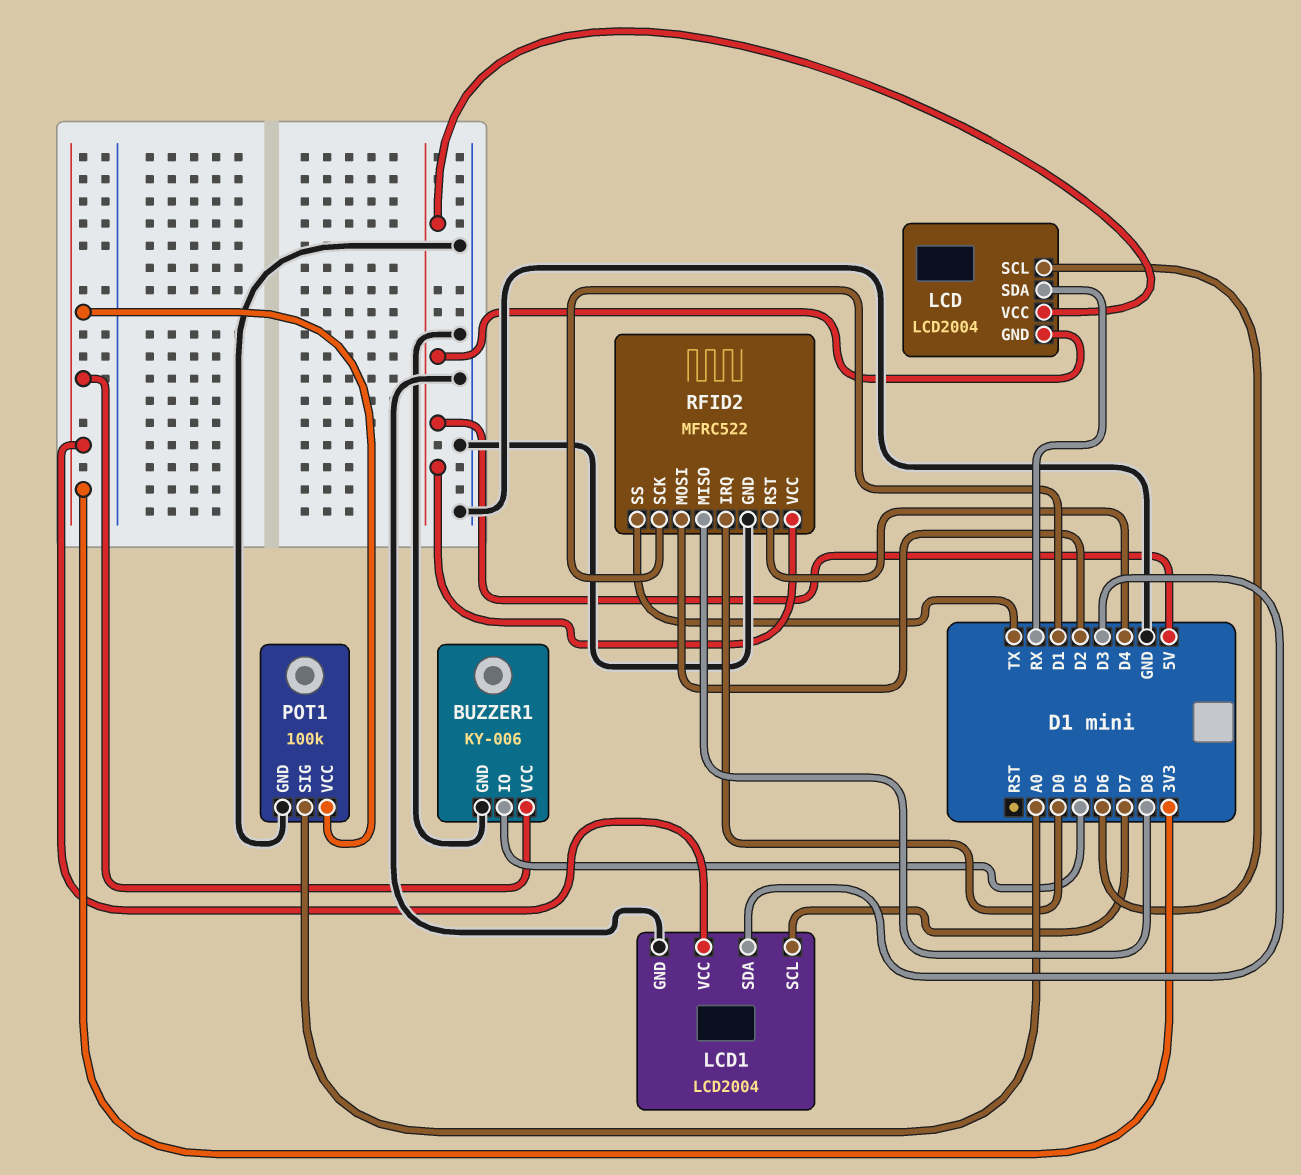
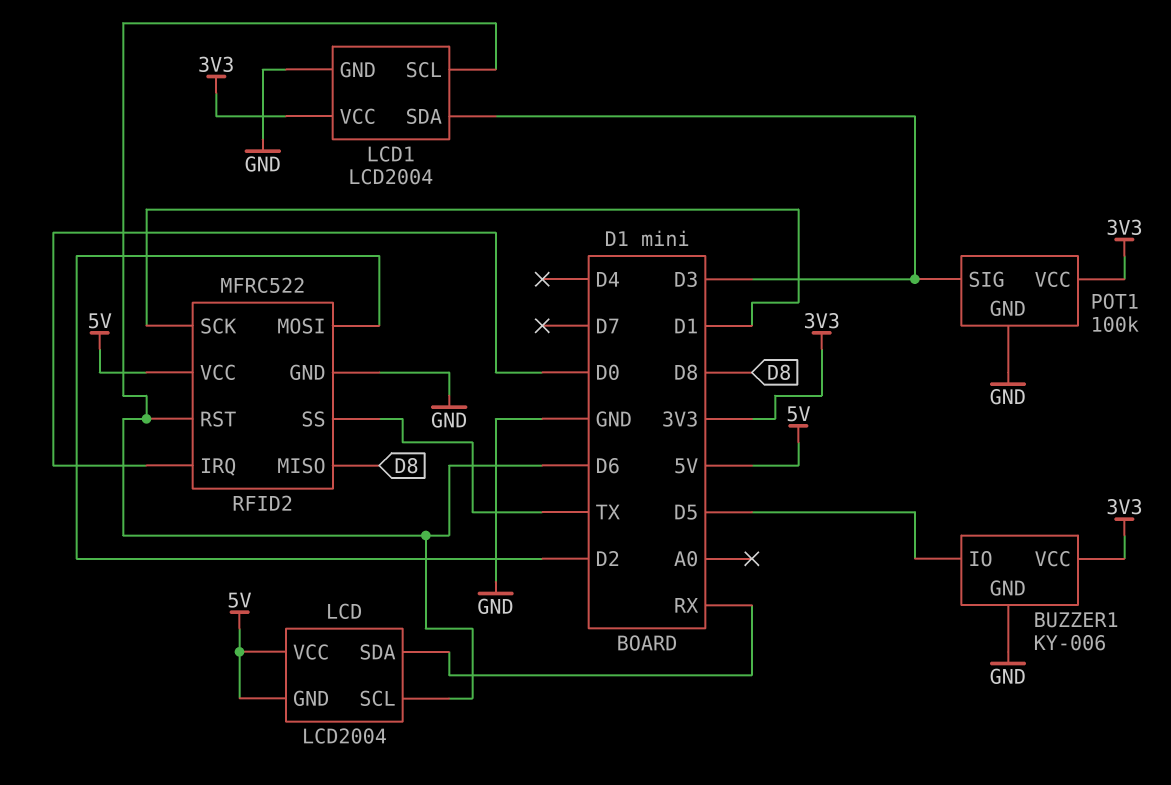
LCD1 pin SCL: D7 -> D6
POT1 pin SIG: A0 -> D3
RFID2 pin RST: D4 -> D6

